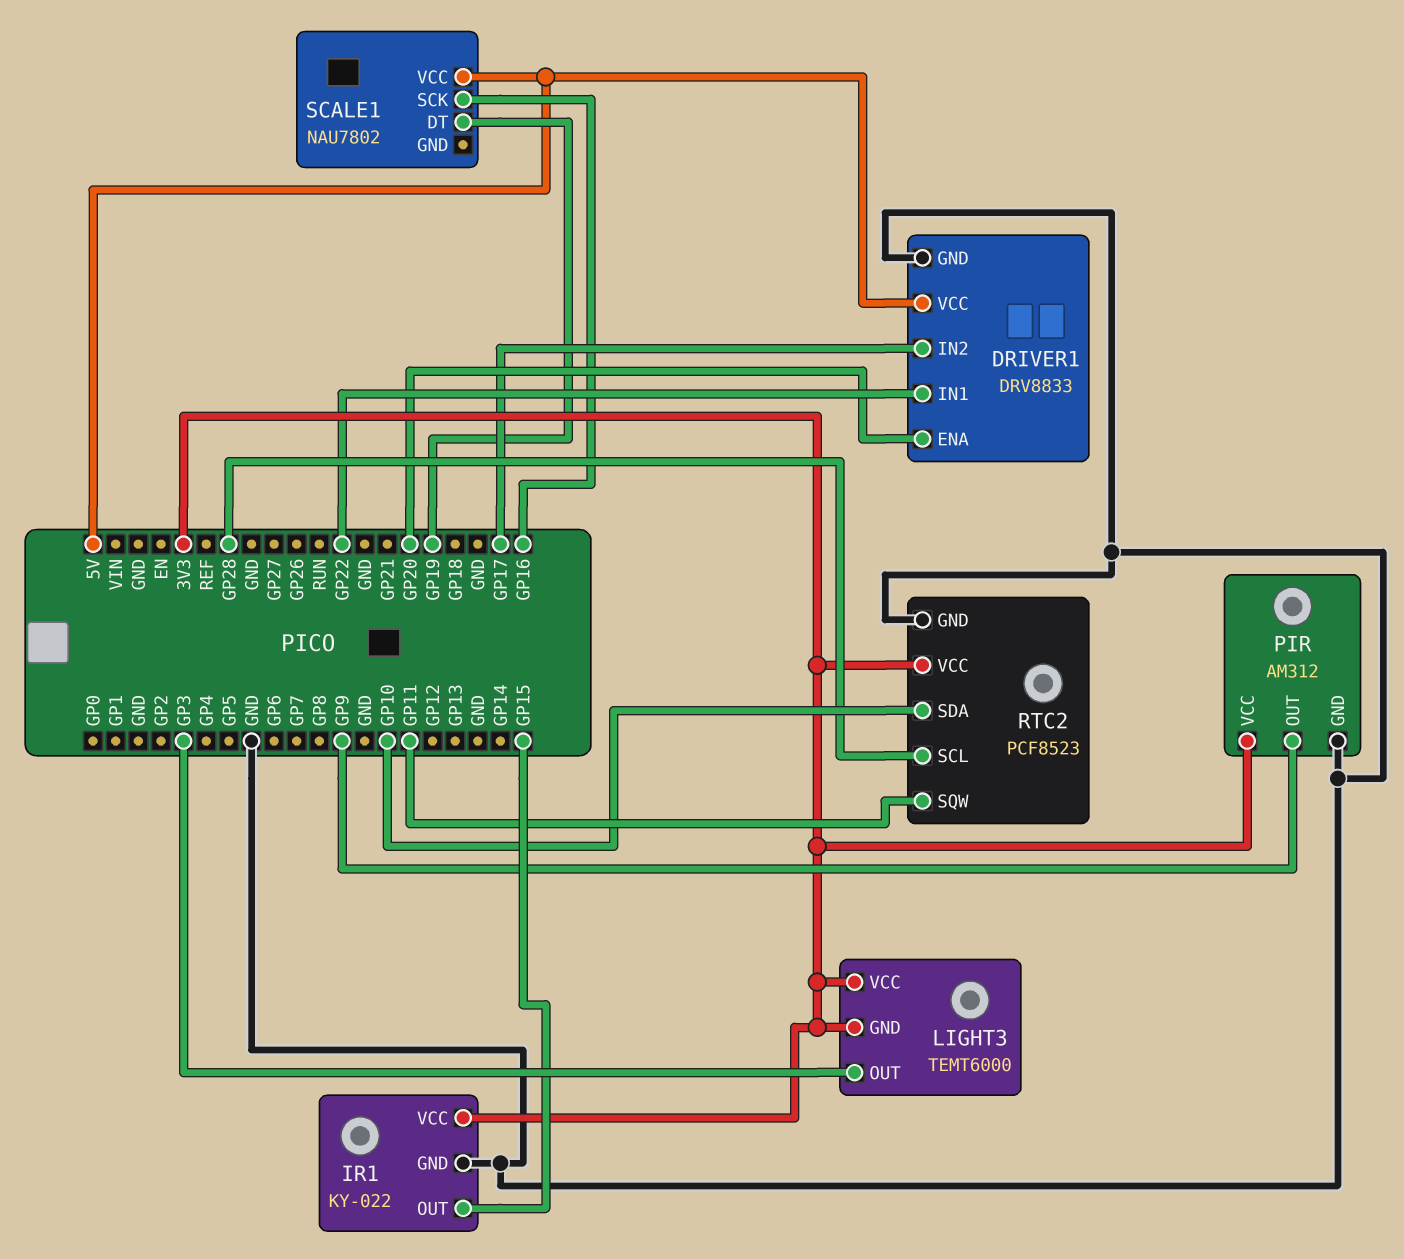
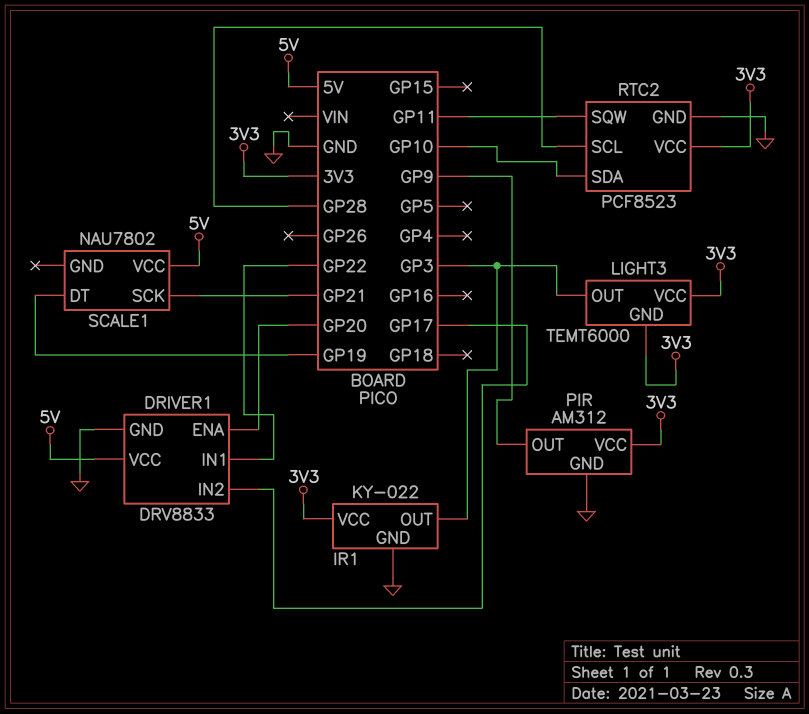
IR1 pin OUT: GP15 -> GP3
SCALE1 pin SCK: GP16 -> GP21

